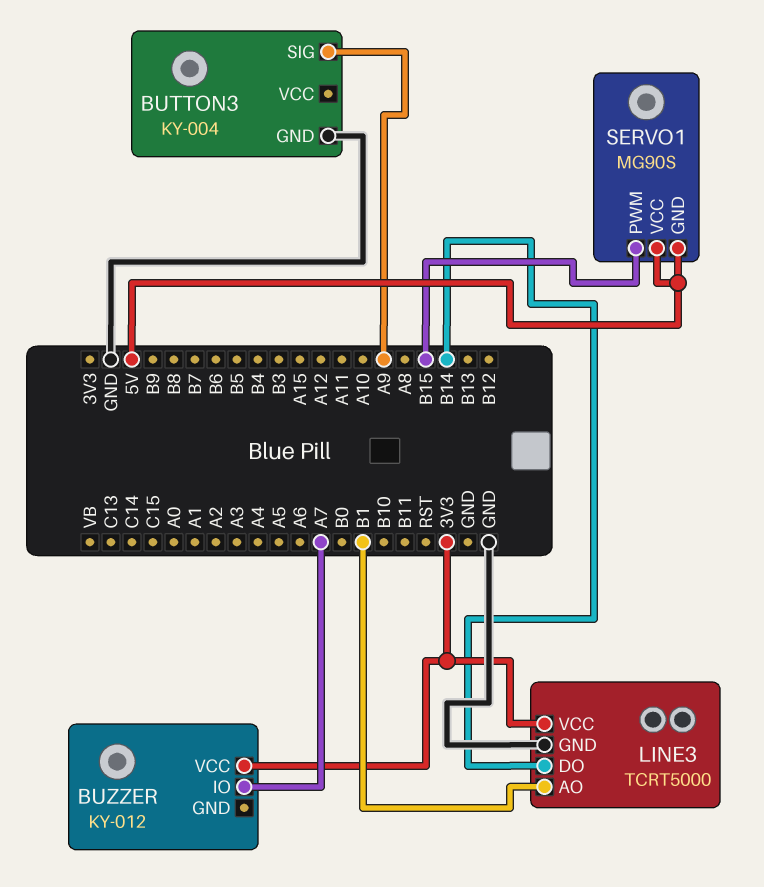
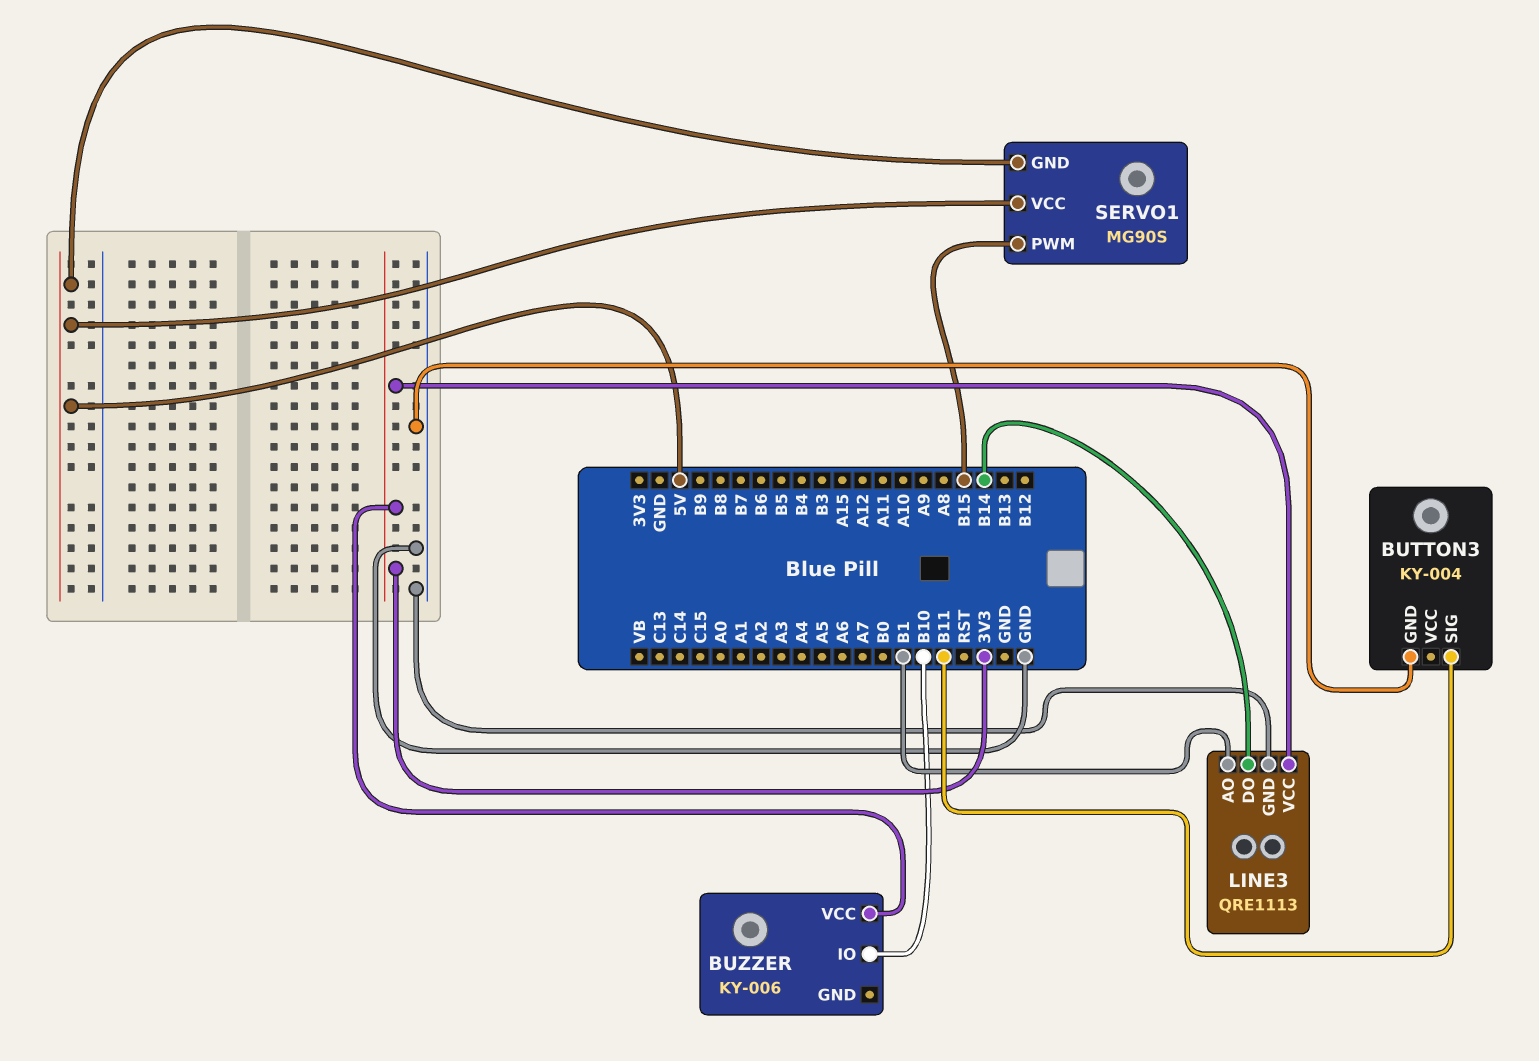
BUTTON3 pin SIG: A9 -> B11
BUZZER: KY-012 -> KY-006
BUZZER pin IO: A7 -> B10
LINE3: TCRT5000 -> QRE1113

